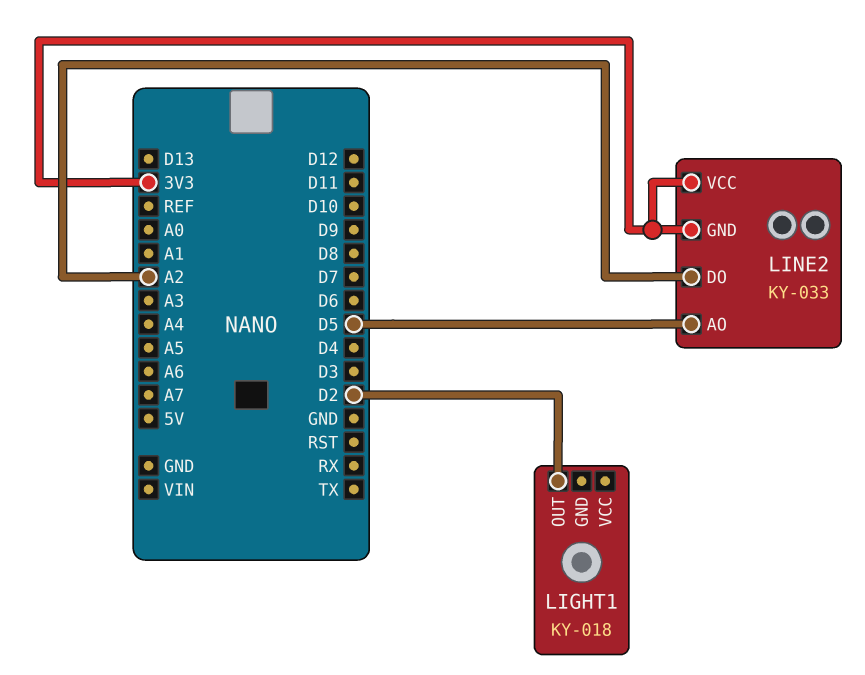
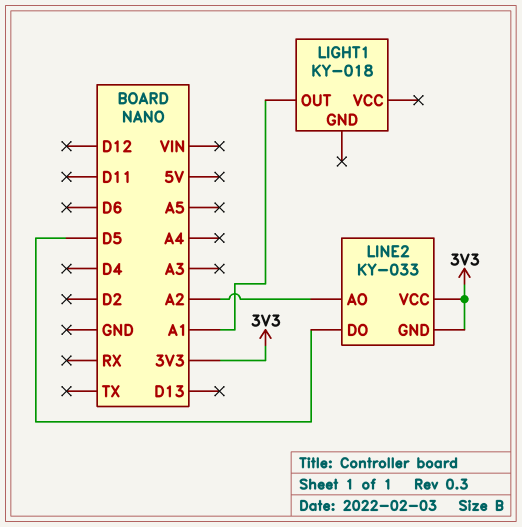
LIGHT1 pin OUT: D2 -> A1
LINE2 pin AO: D5 -> A2
LINE2 pin DO: A2 -> D5

